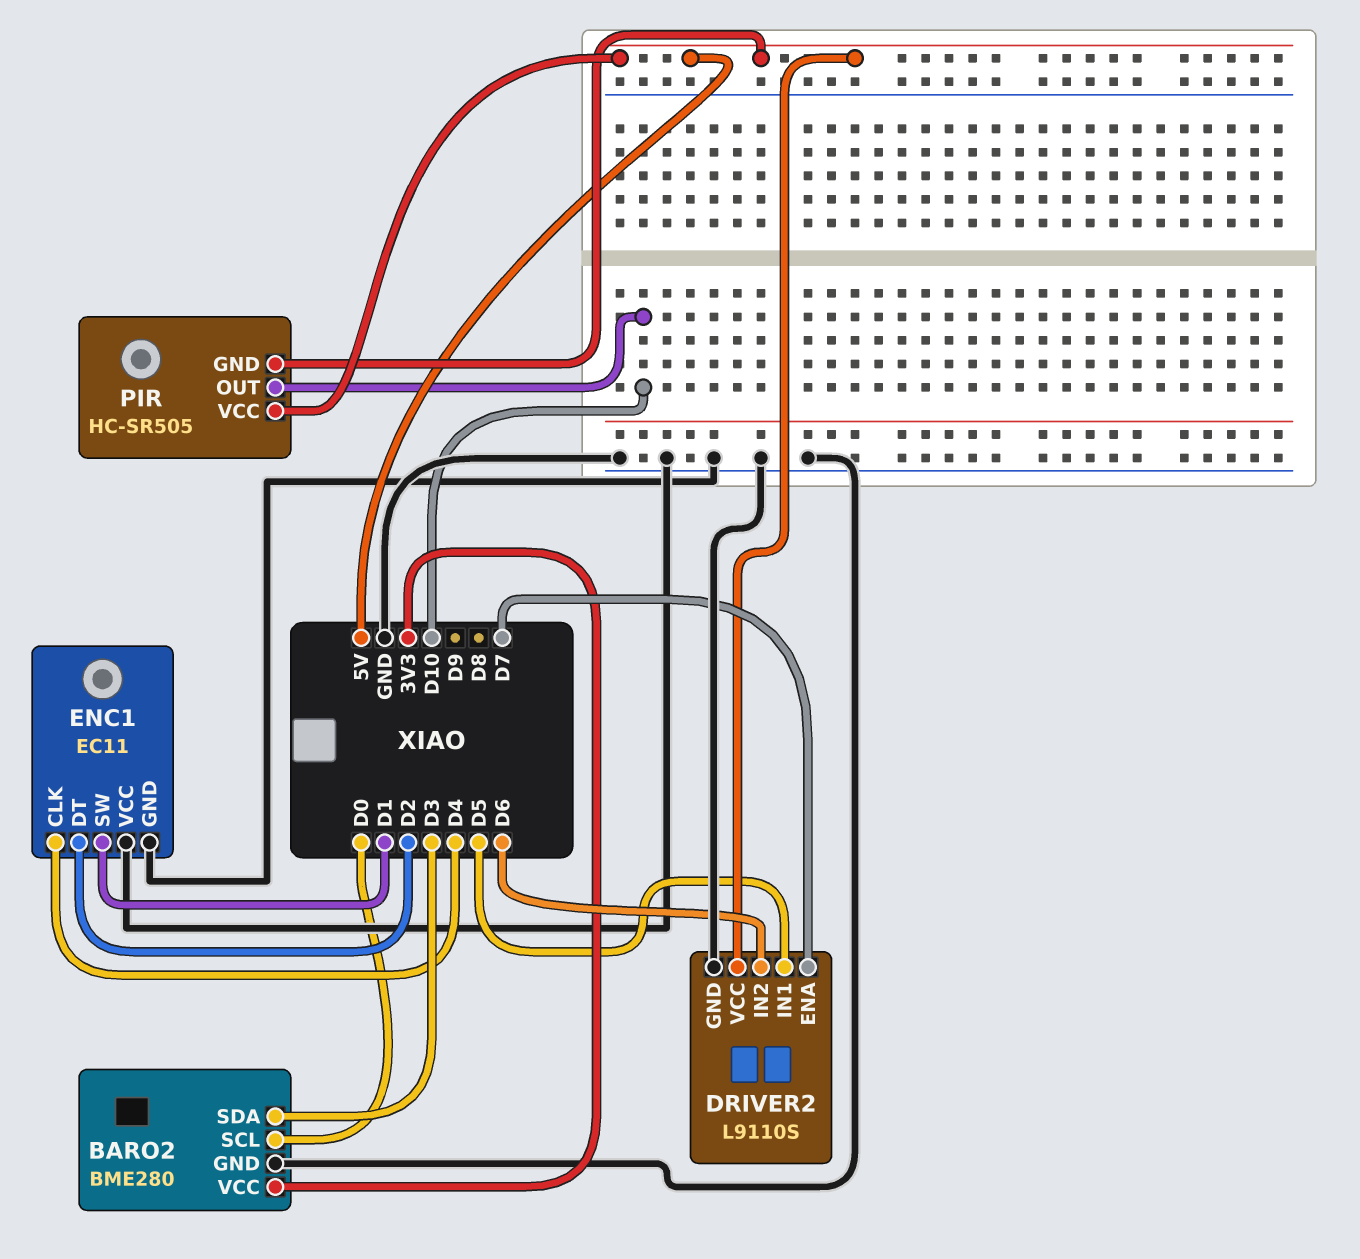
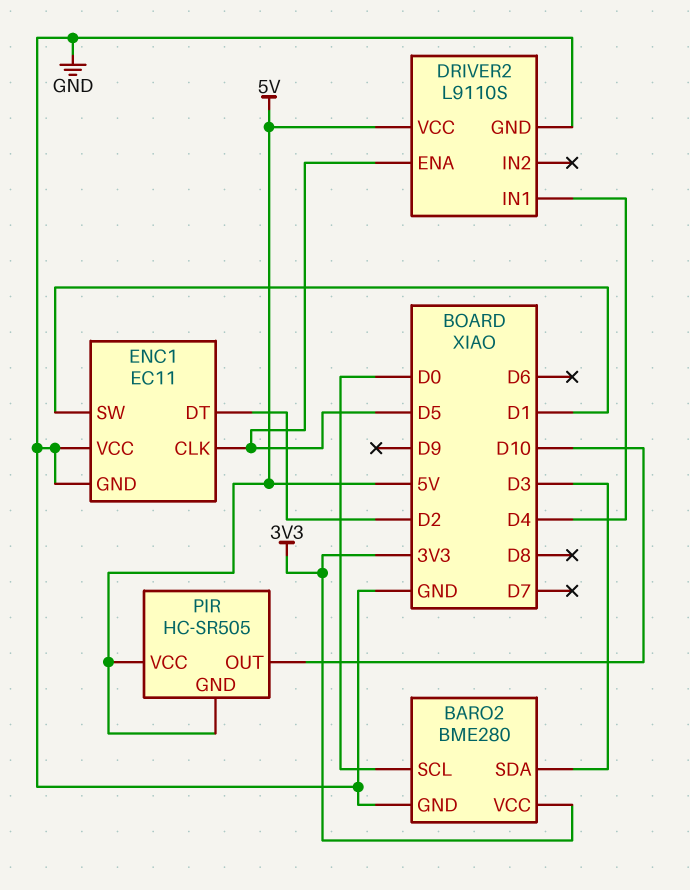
DRIVER2 pin ENA: D7 -> D5
DRIVER2 pin IN1: D5 -> D4
DRIVER2 pin IN2: D6 -> none
ENC1 pin CLK: D4 -> D5

